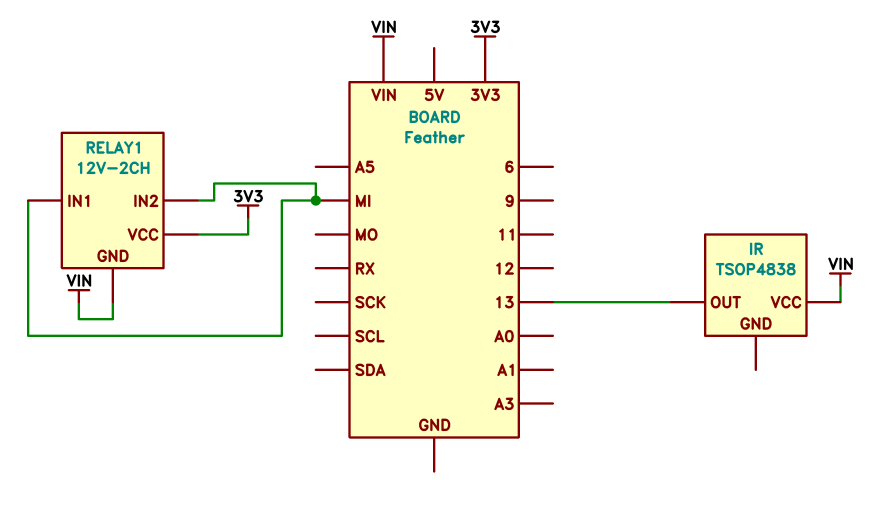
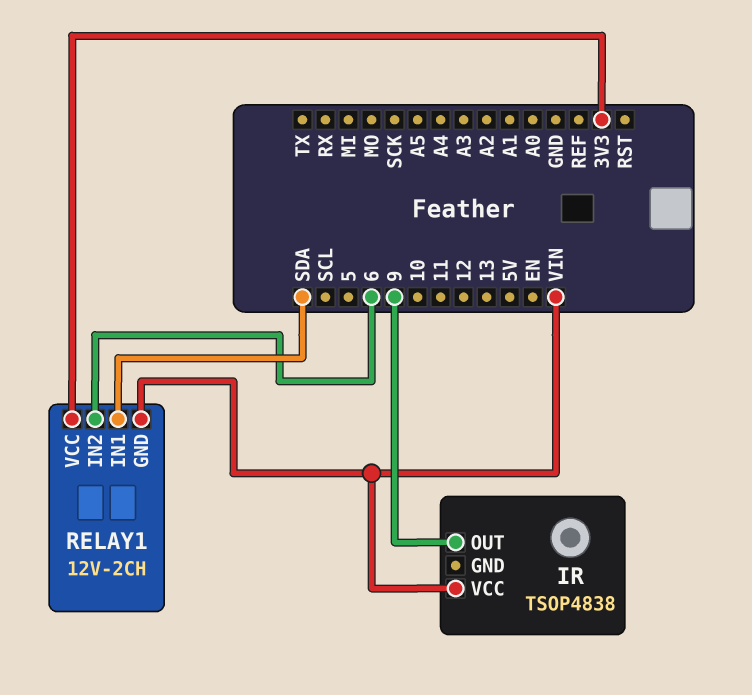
IR pin OUT: 13 -> 9
RELAY1 pin IN1: MI -> SDA
RELAY1 pin IN2: MI -> 6

